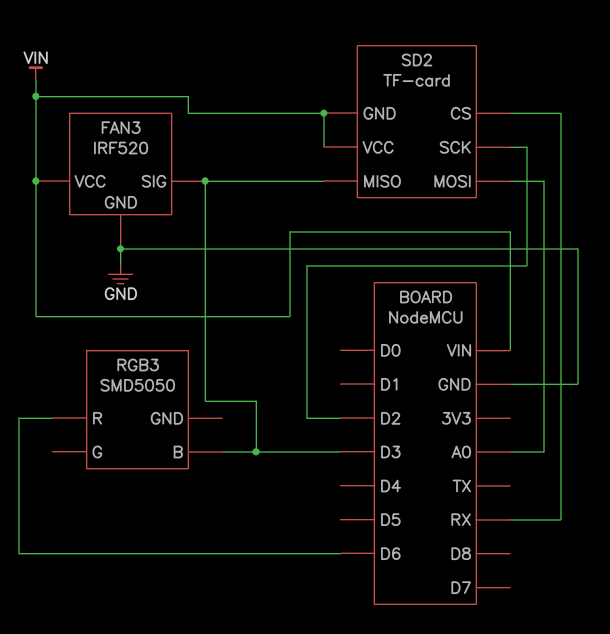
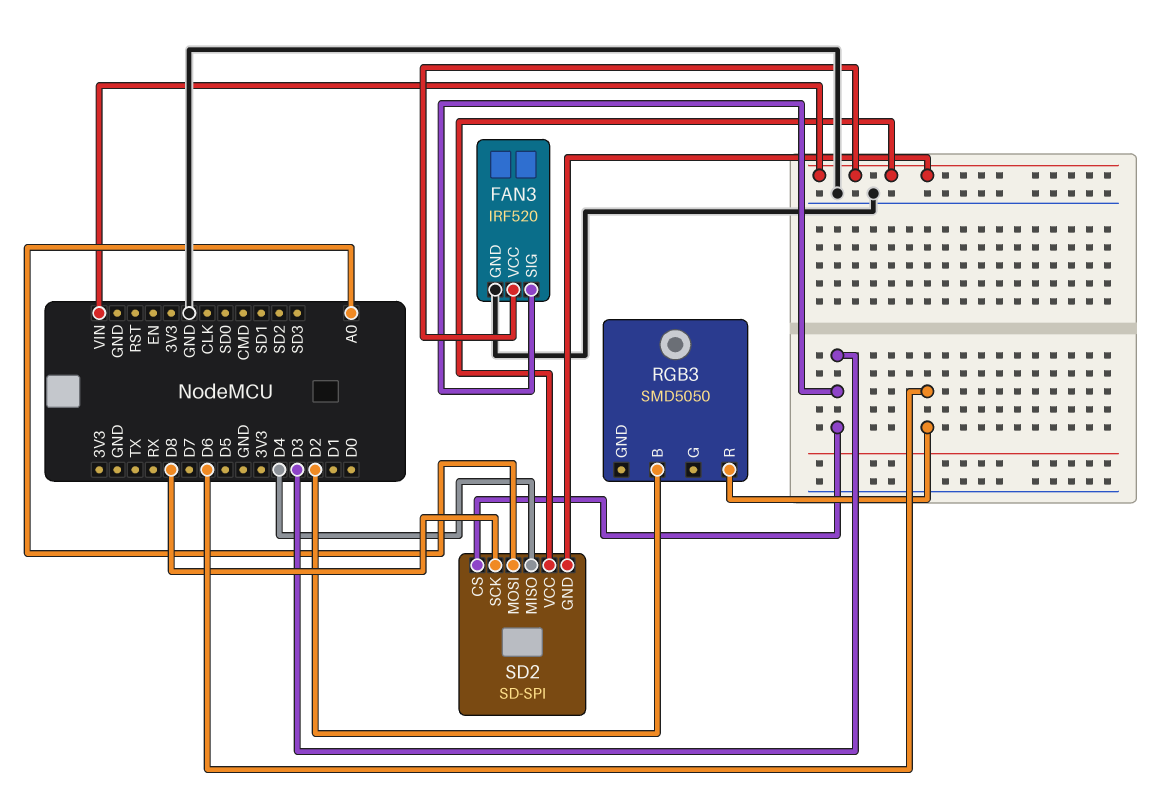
RGB3 pin B: D3 -> D2
SD2: TF-card -> SD-SPI
SD2 pin CS: RX -> D3
SD2 pin MISO: D3 -> D4
SD2 pin SCK: D2 -> D8

